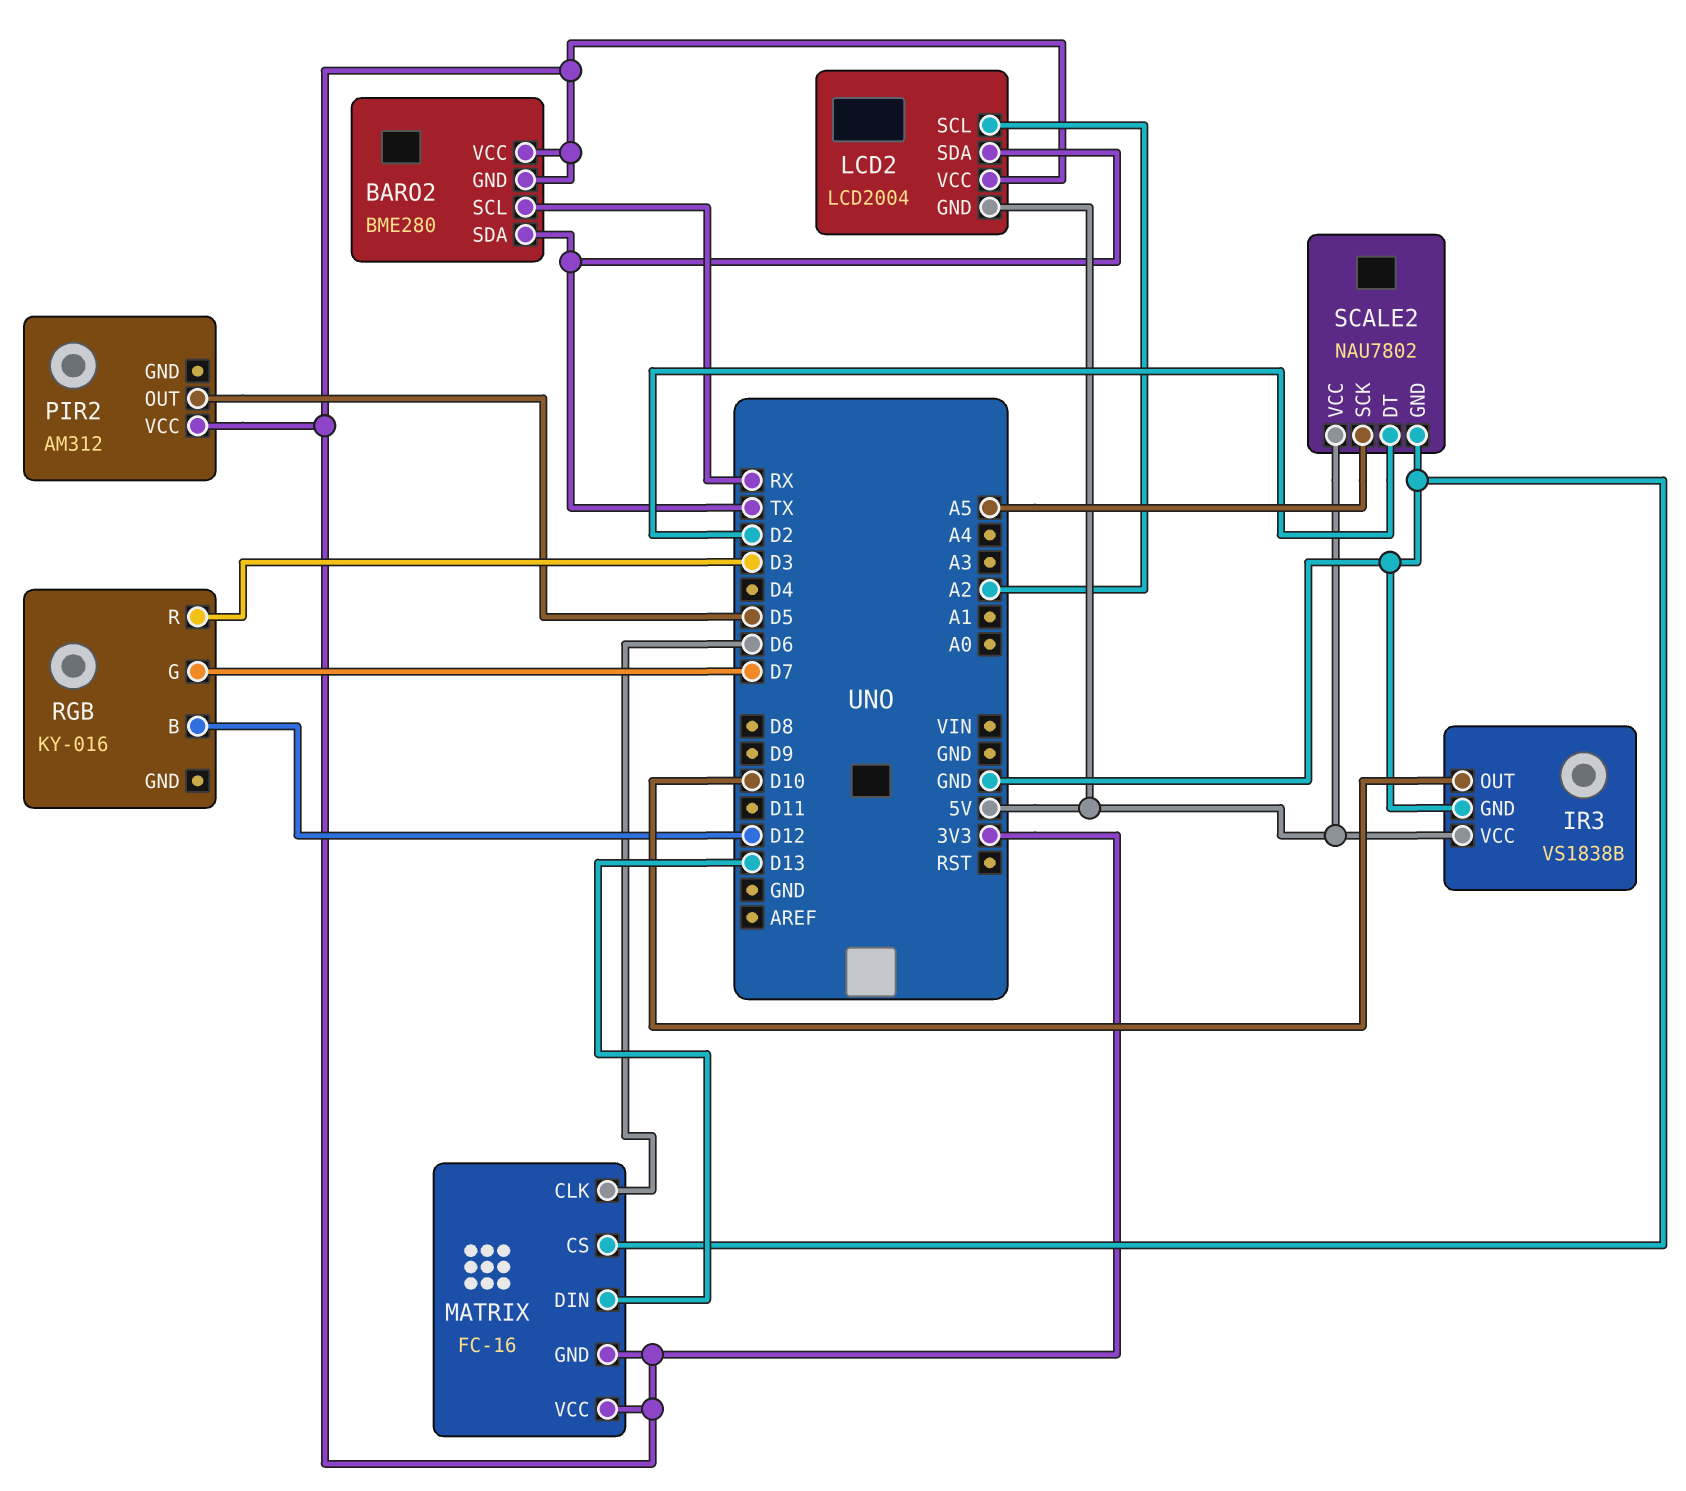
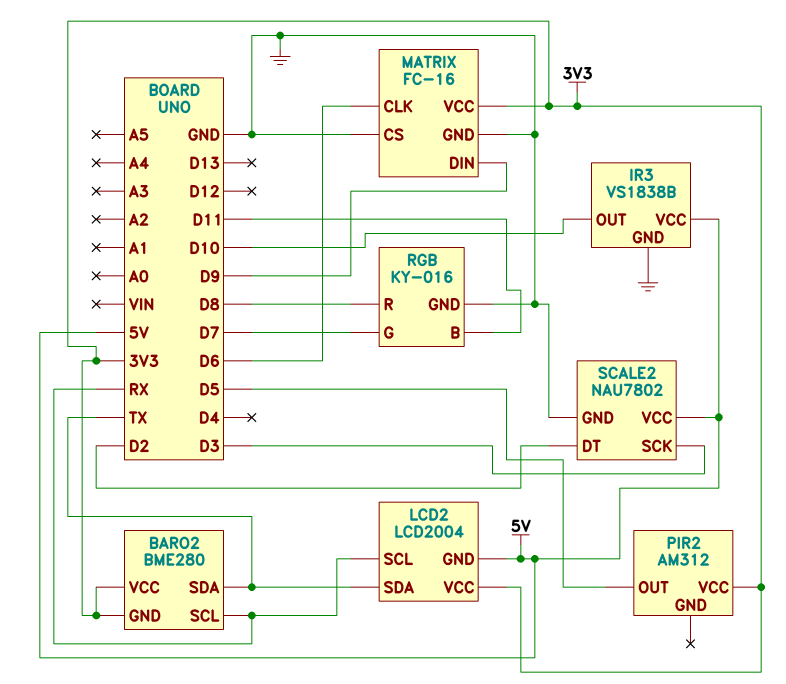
LCD2 pin SCL: A2 -> RX
MATRIX pin DIN: D13 -> D9
MATRIX pin GND: 3V3 -> GND
RGB pin B: D12 -> D11
RGB pin GND: none -> GND
RGB pin R: D3 -> D8
SCALE2 pin SCK: A5 -> D3

